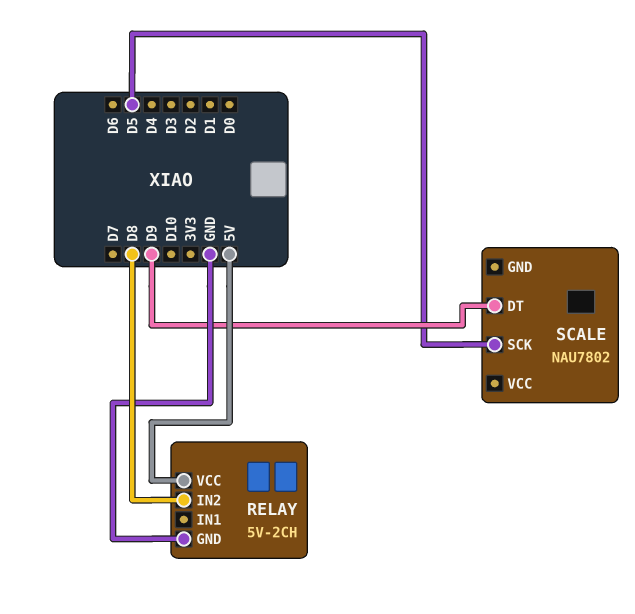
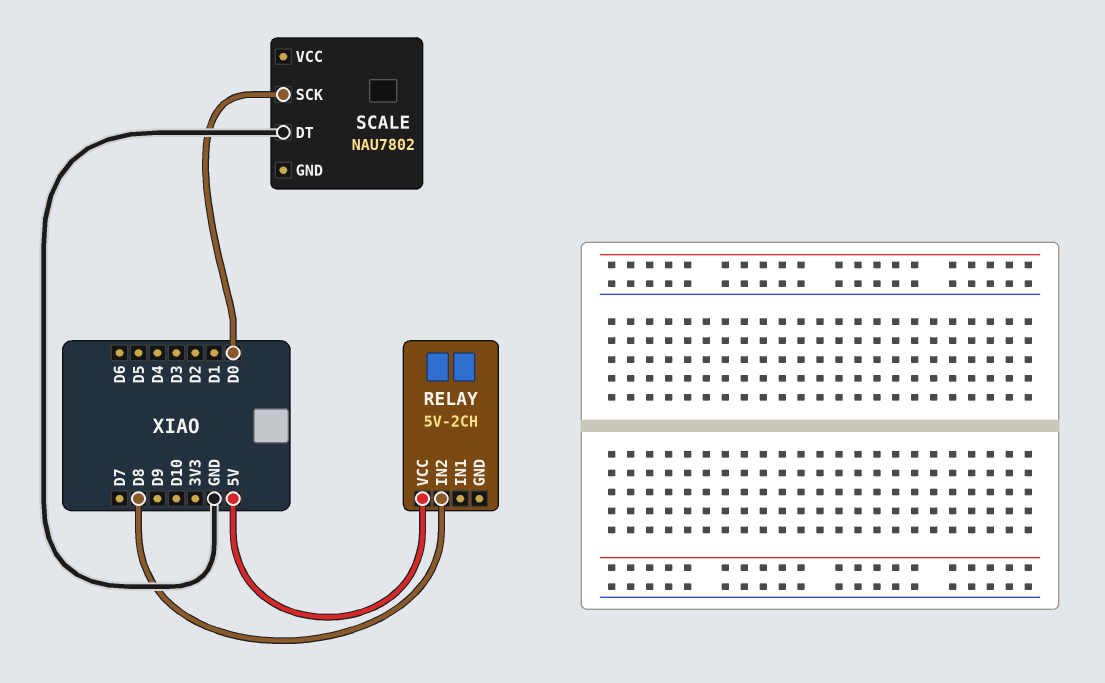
RELAY pin GND: GND -> none
SCALE pin DT: D9 -> GND
SCALE pin SCK: D5 -> D0

